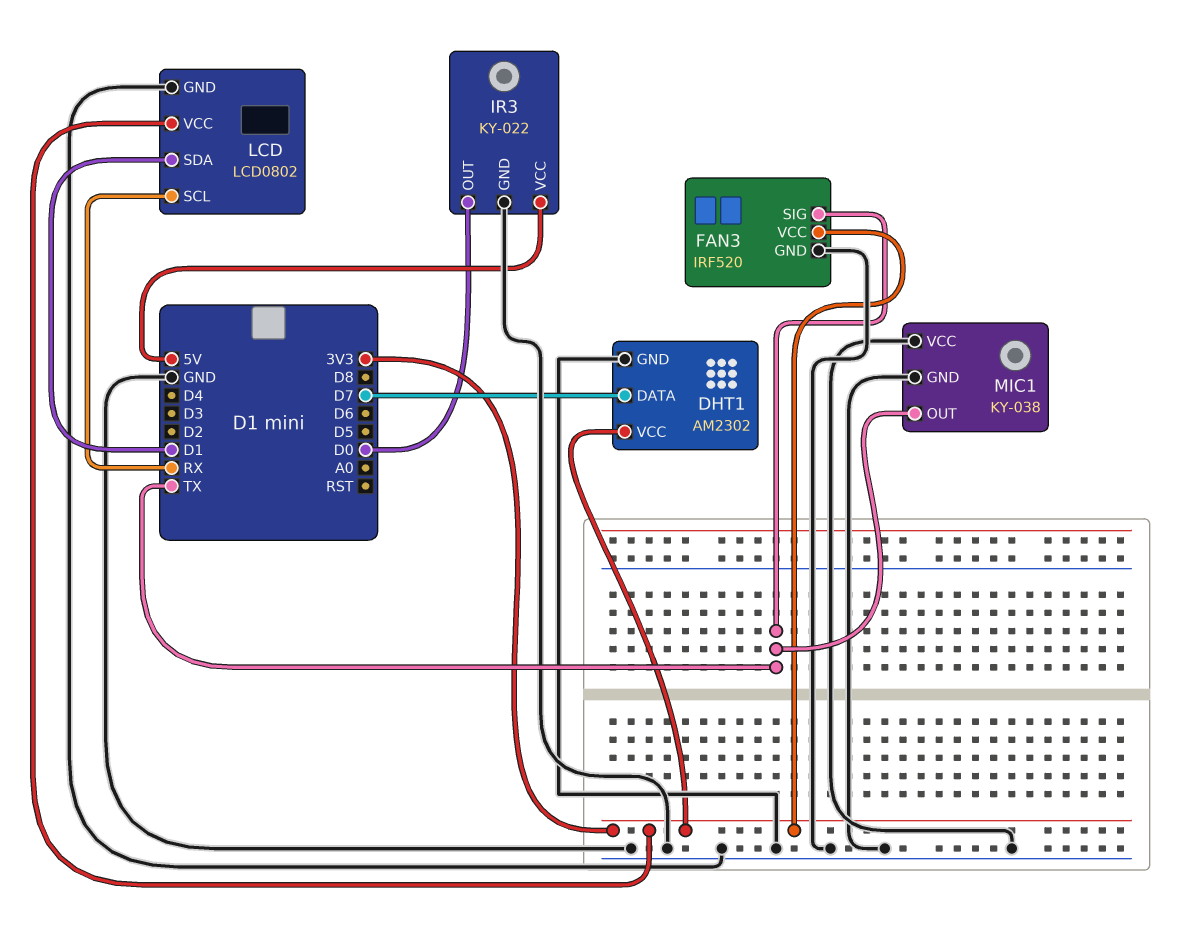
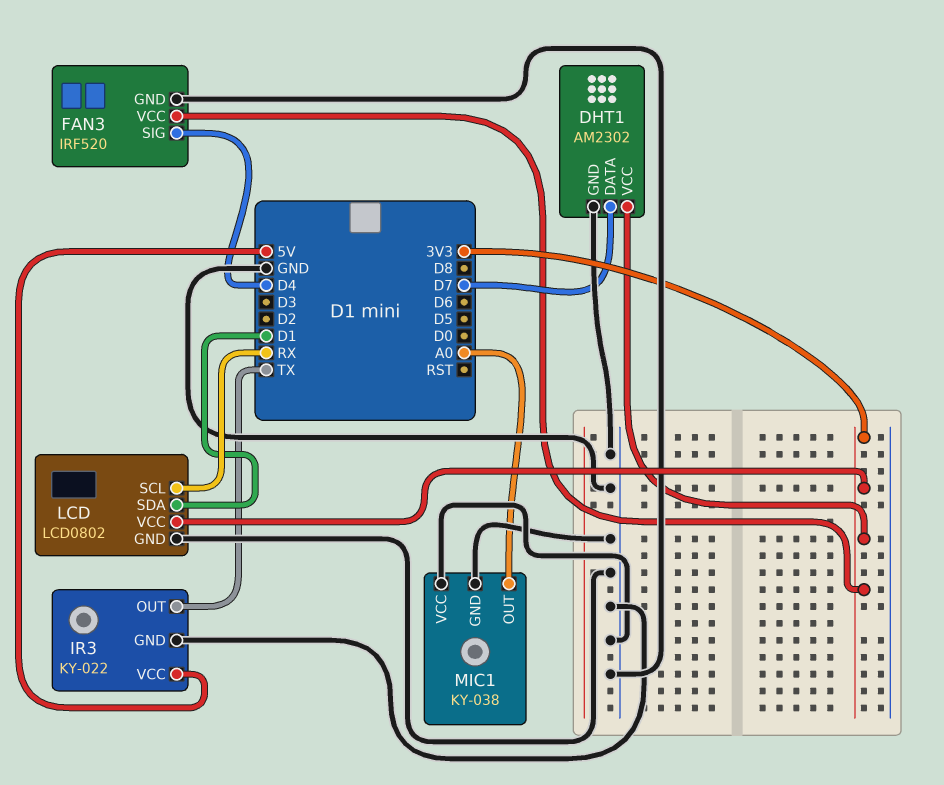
FAN3 pin SIG: TX -> D4
IR3 pin OUT: D0 -> TX
MIC1 pin OUT: TX -> A0

